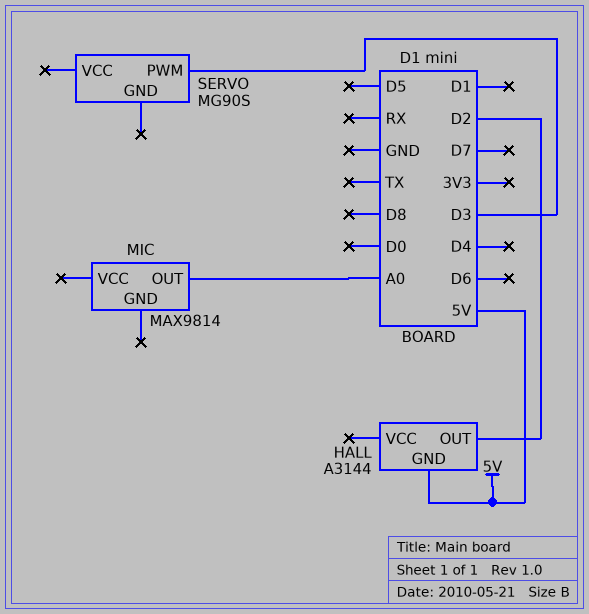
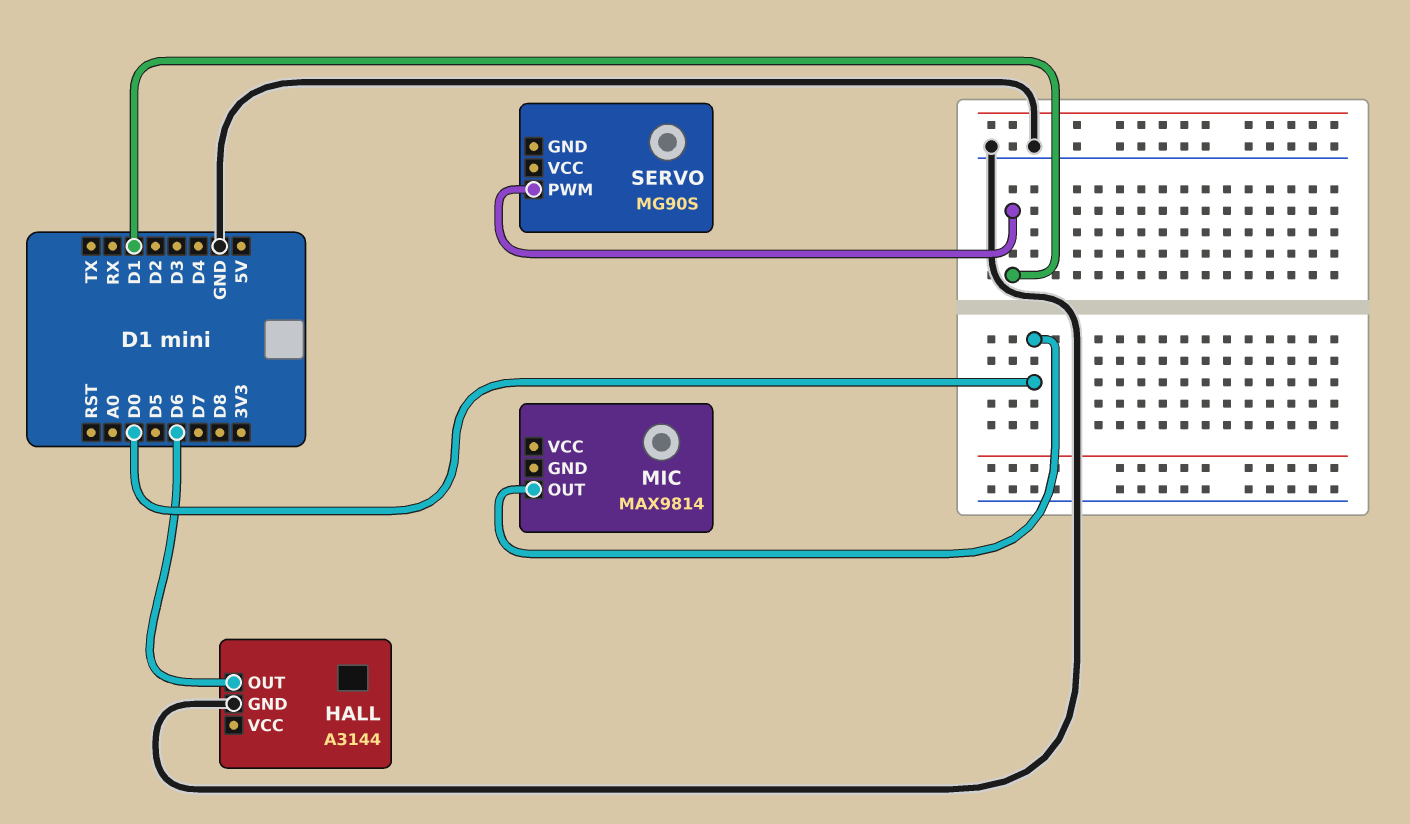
HALL pin GND: 5V -> GND
HALL pin OUT: D2 -> D6
MIC pin OUT: A0 -> D0
SERVO pin PWM: D3 -> D1

